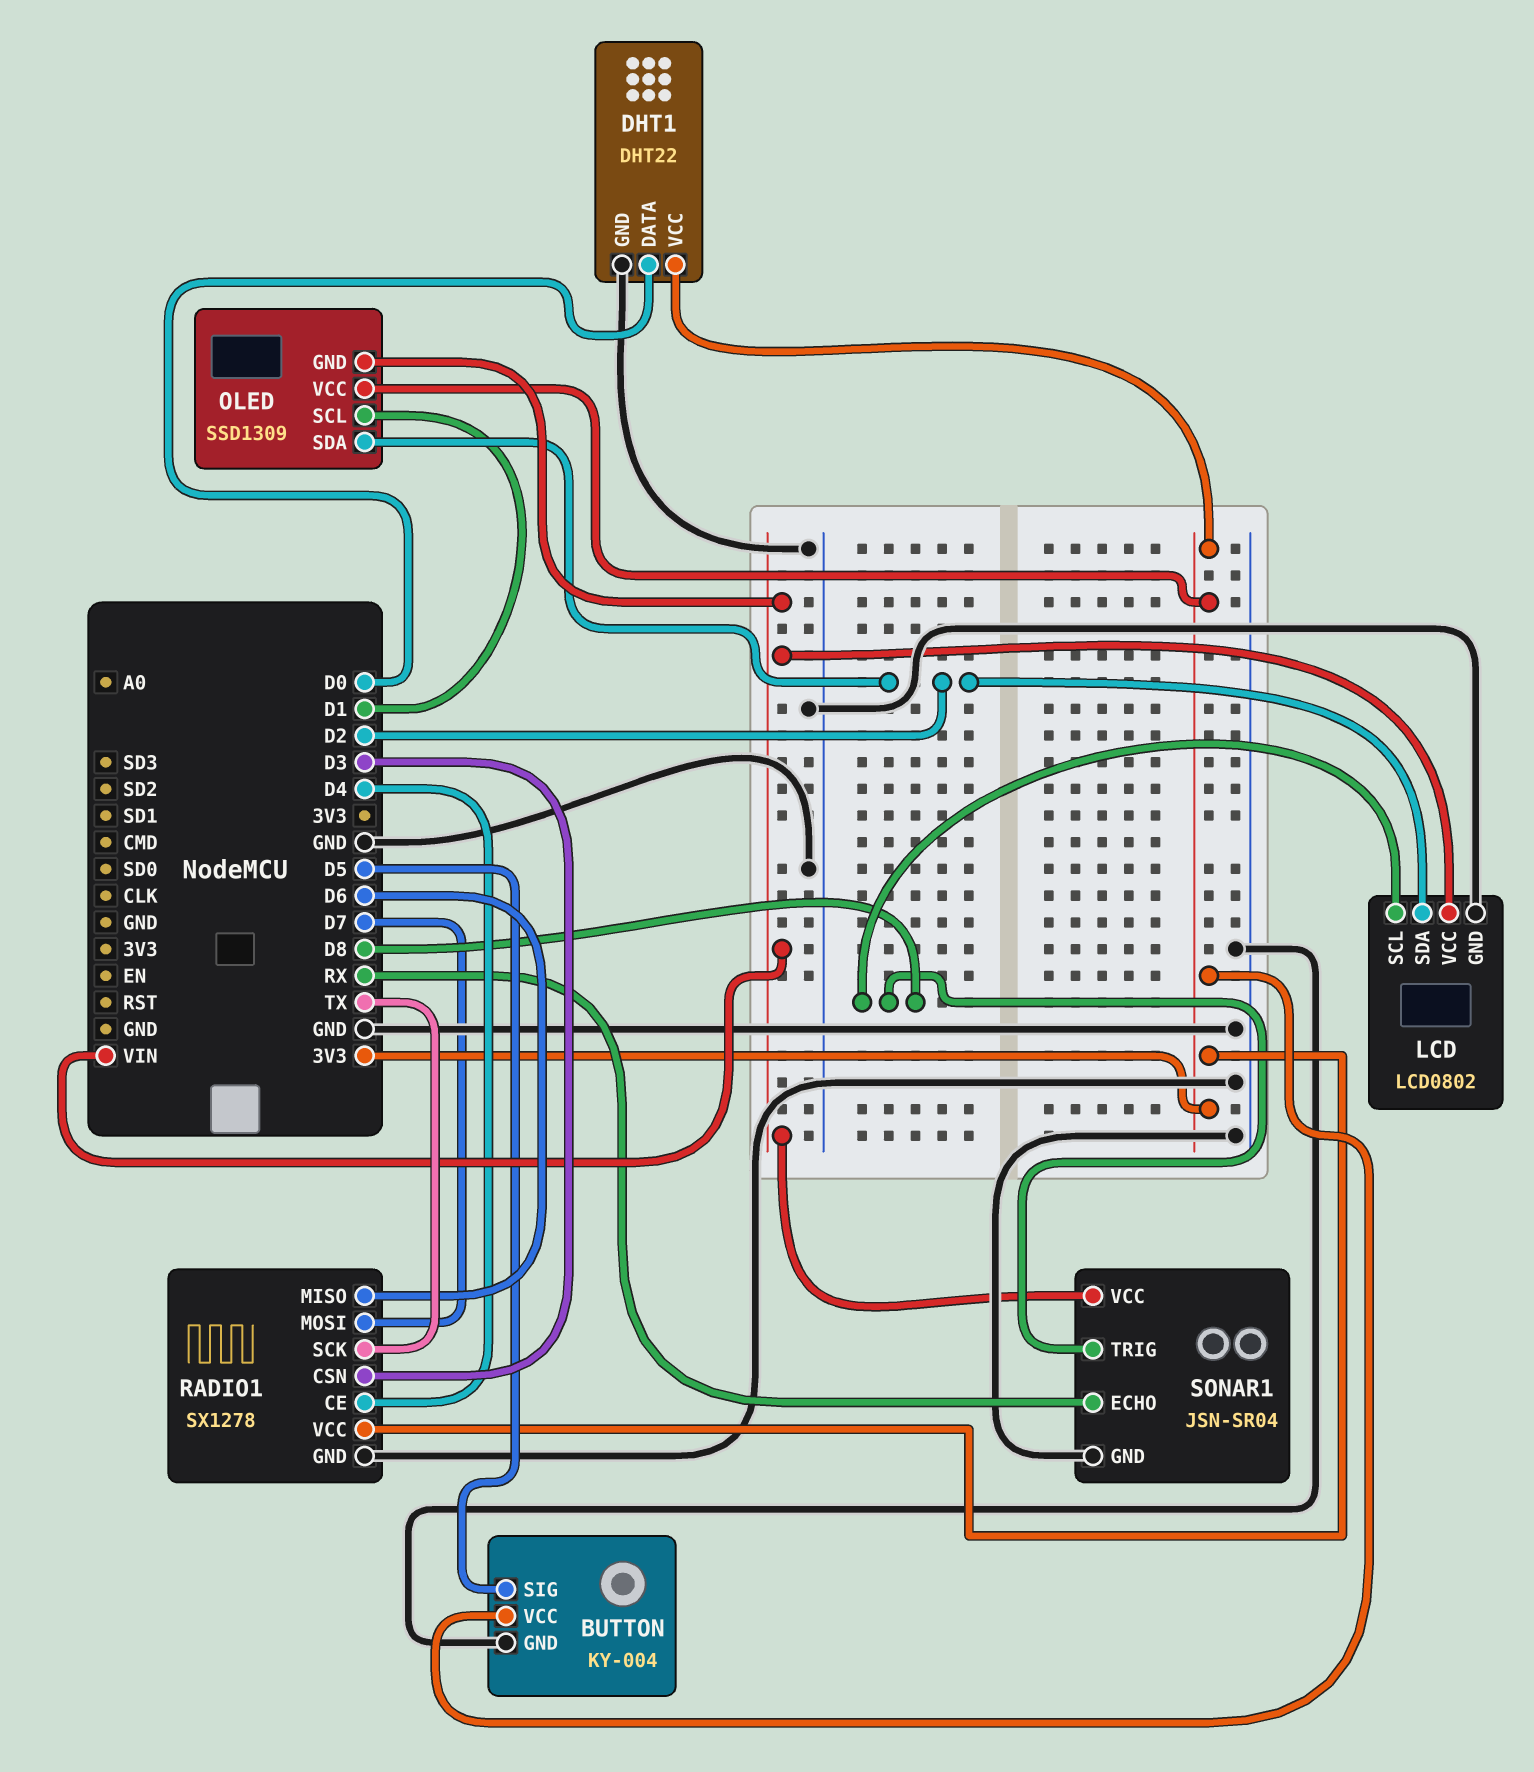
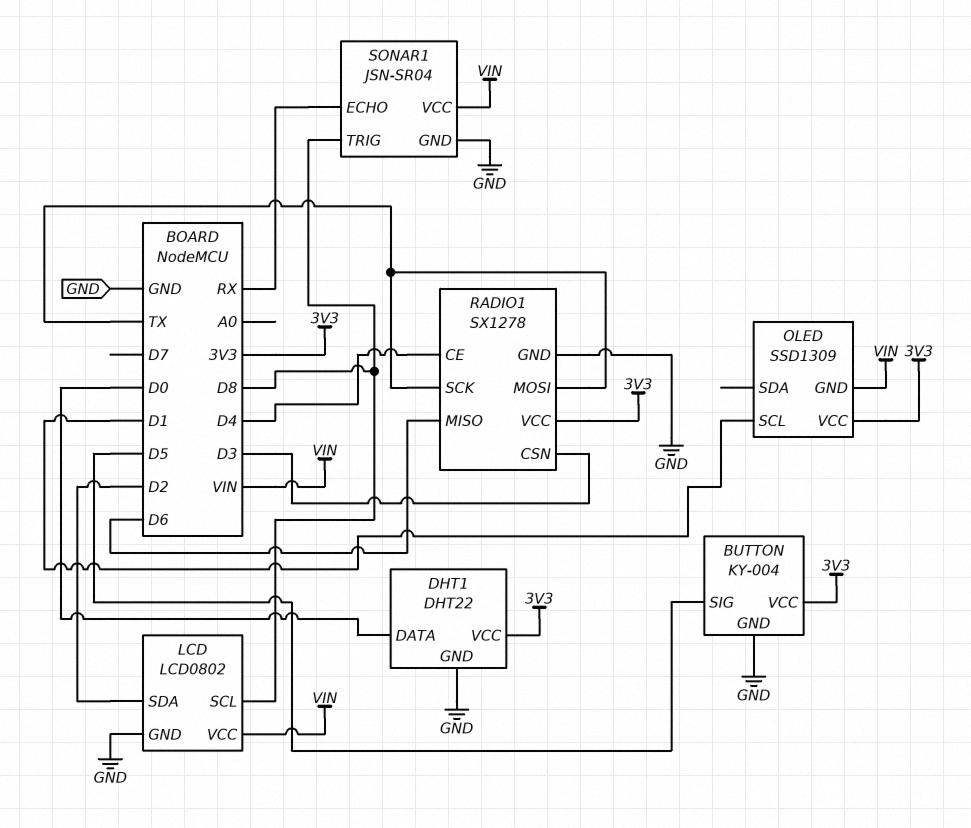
OLED pin SDA: D2 -> none
RADIO1 pin MOSI: D7 -> TX

